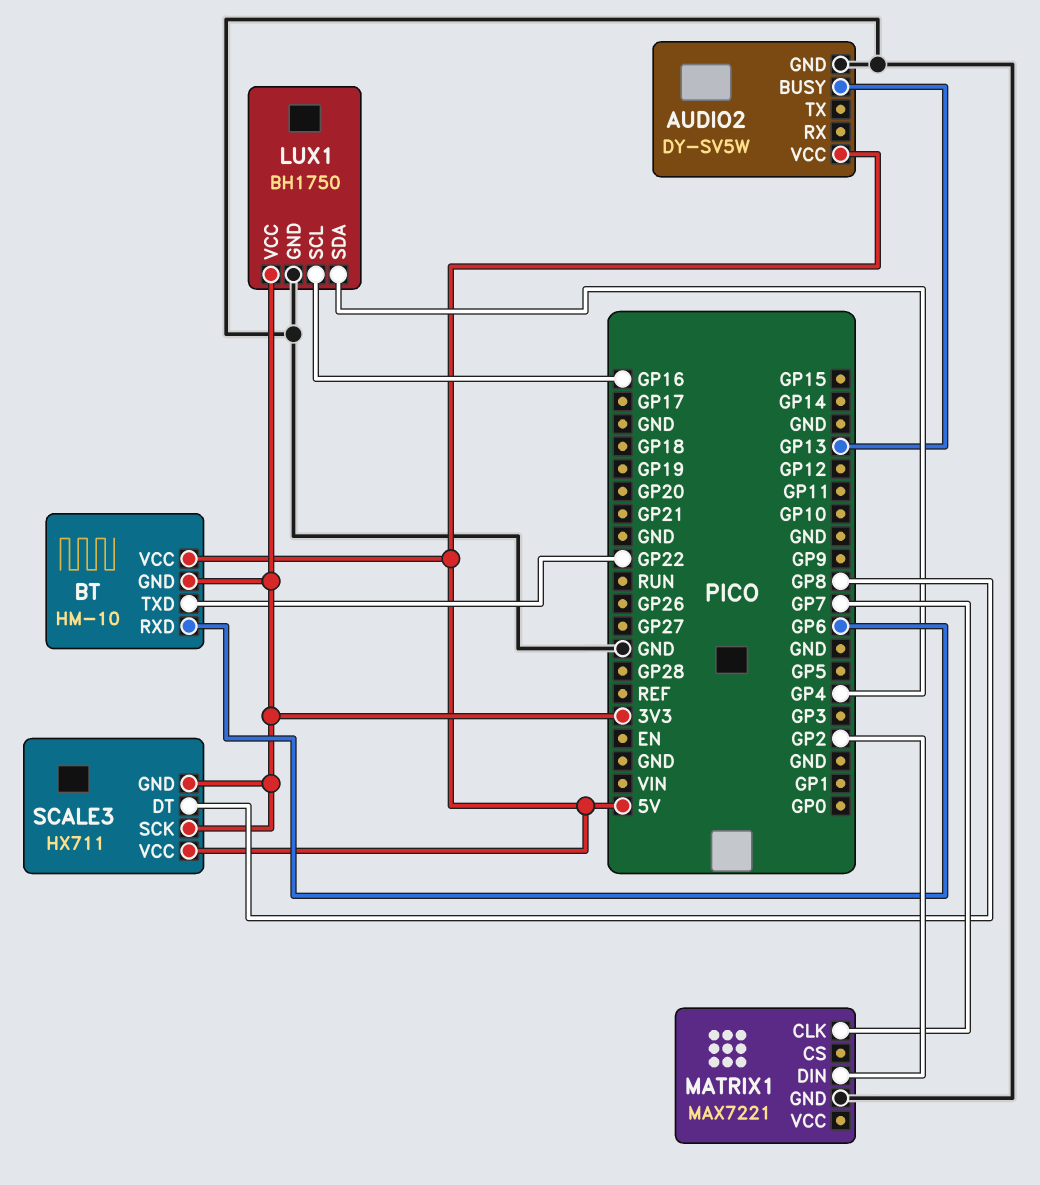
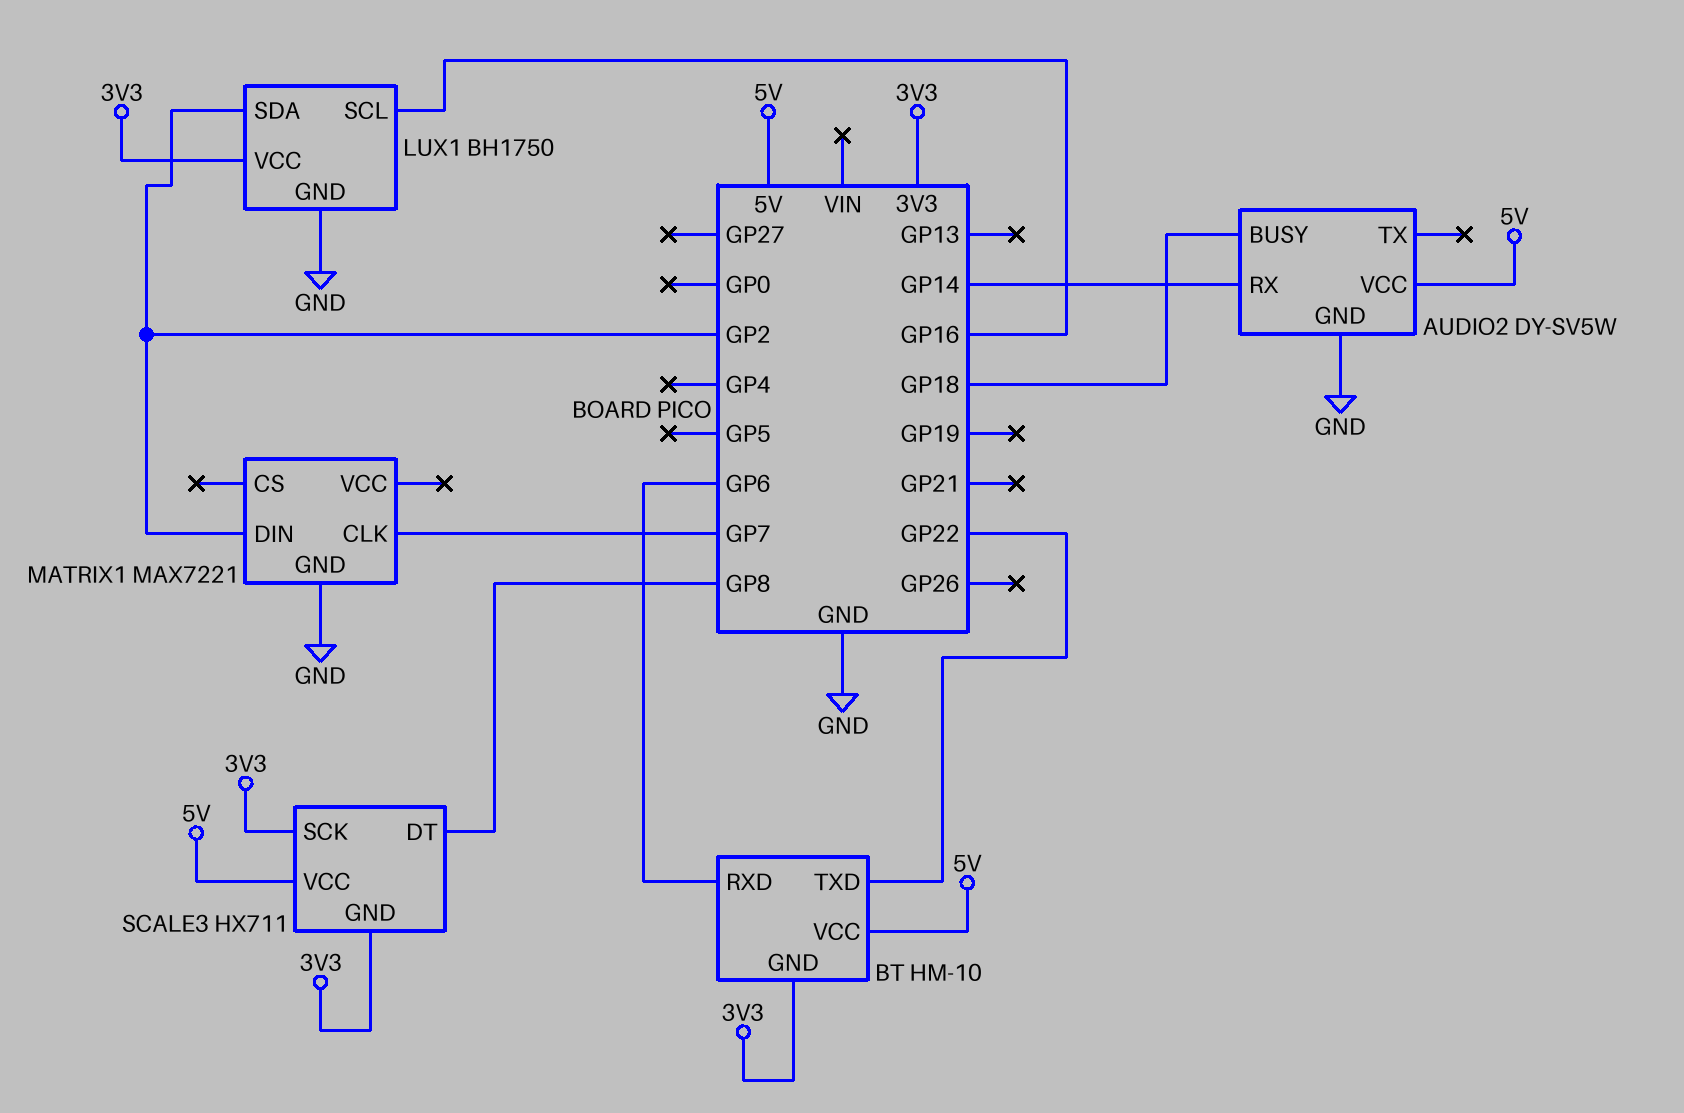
AUDIO2 pin BUSY: GP13 -> GP18
AUDIO2 pin RX: none -> GP14
LUX1 pin SDA: GP4 -> GP2

